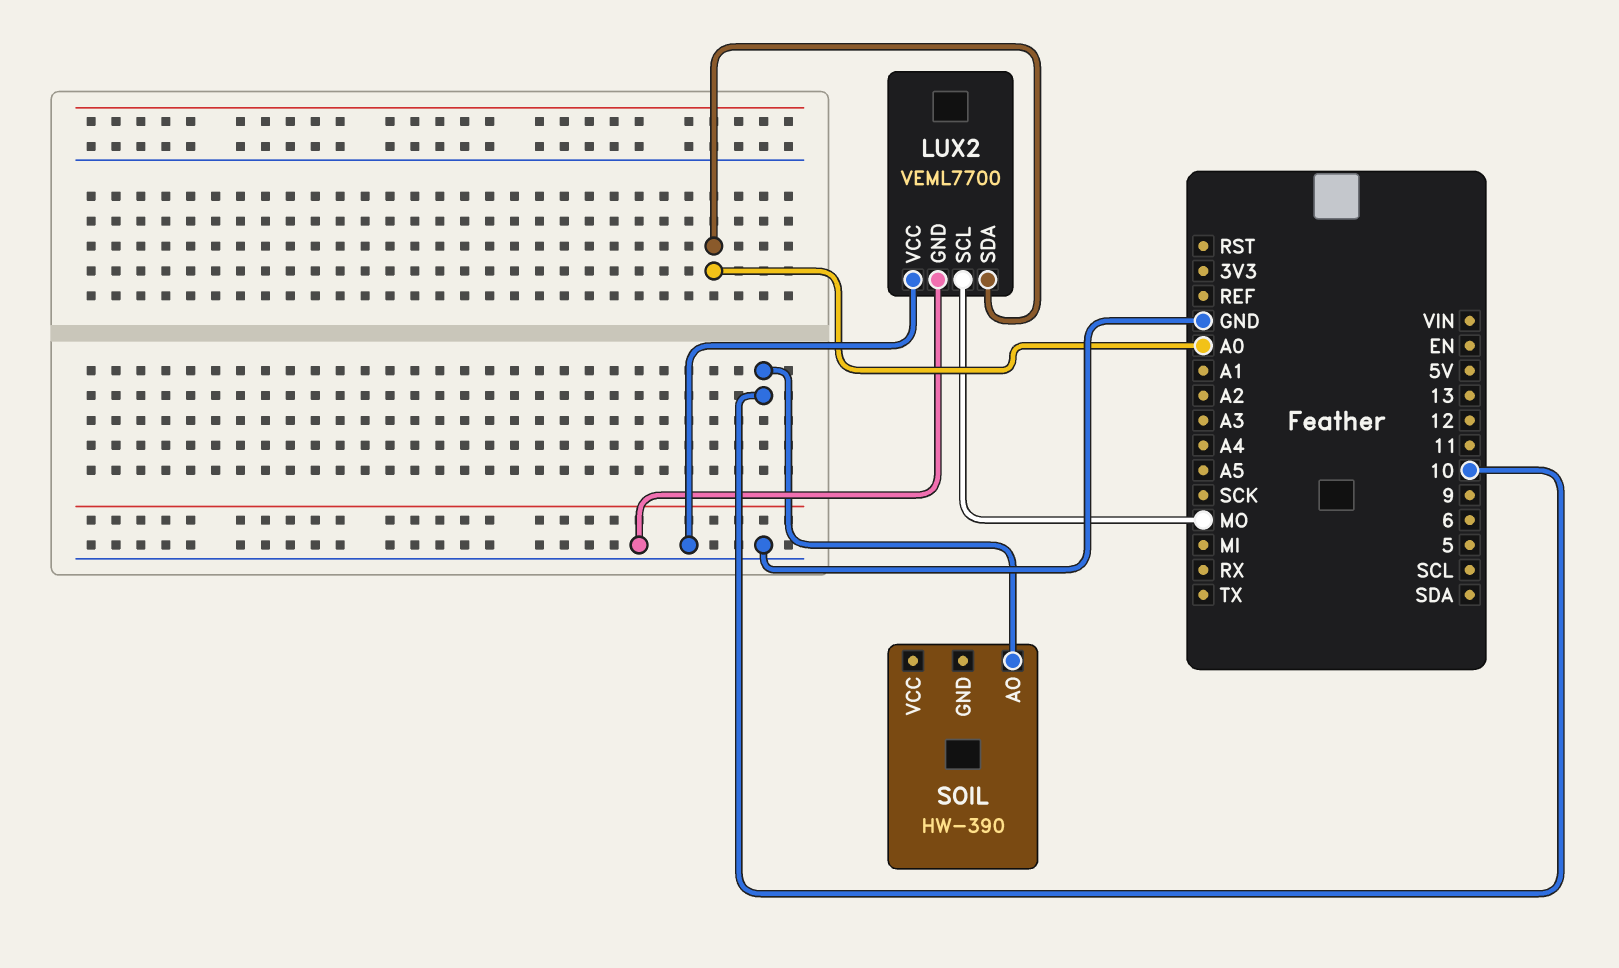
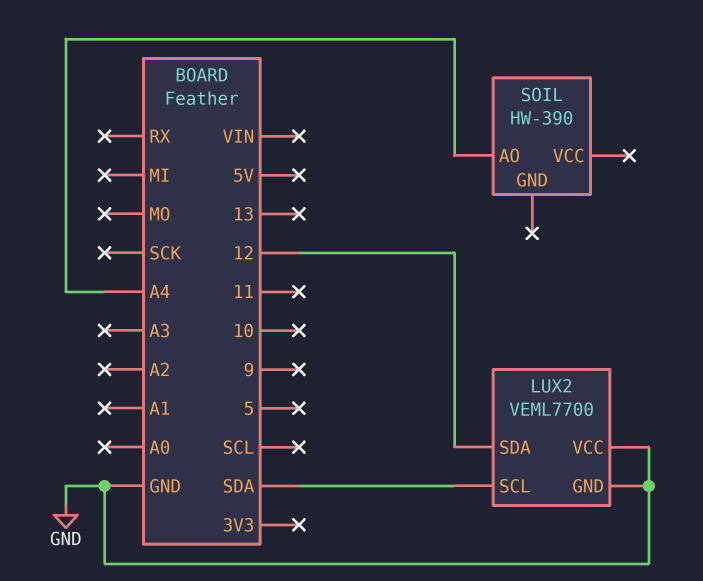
LUX2 pin SCL: MO -> SDA
LUX2 pin SDA: A0 -> 12
SOIL pin AO: 10 -> A4

